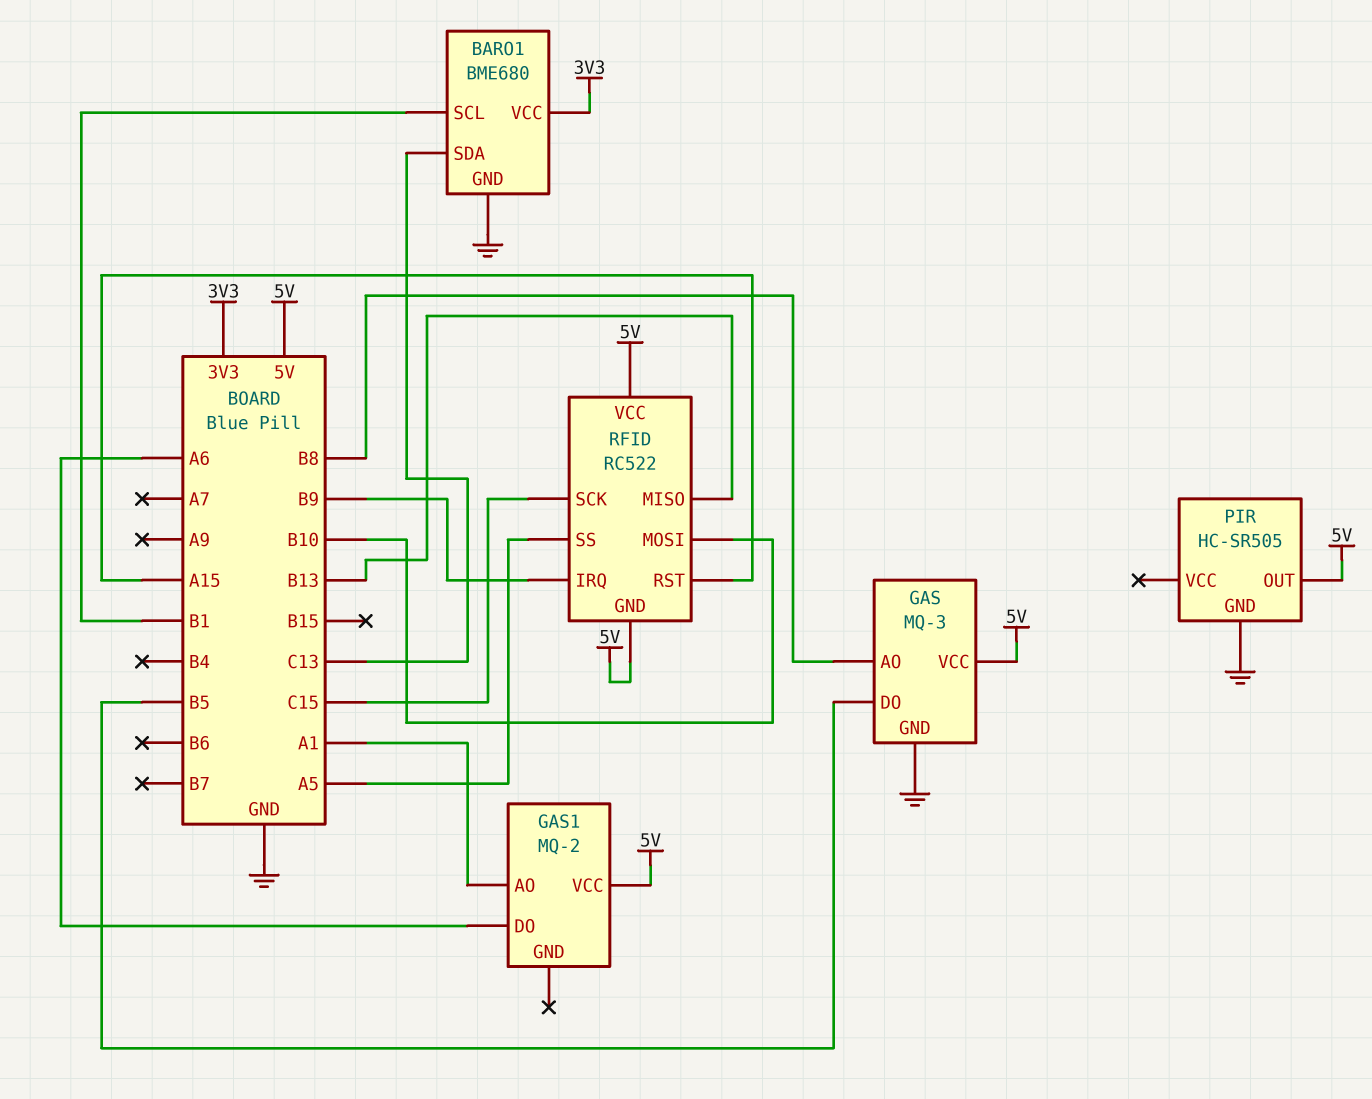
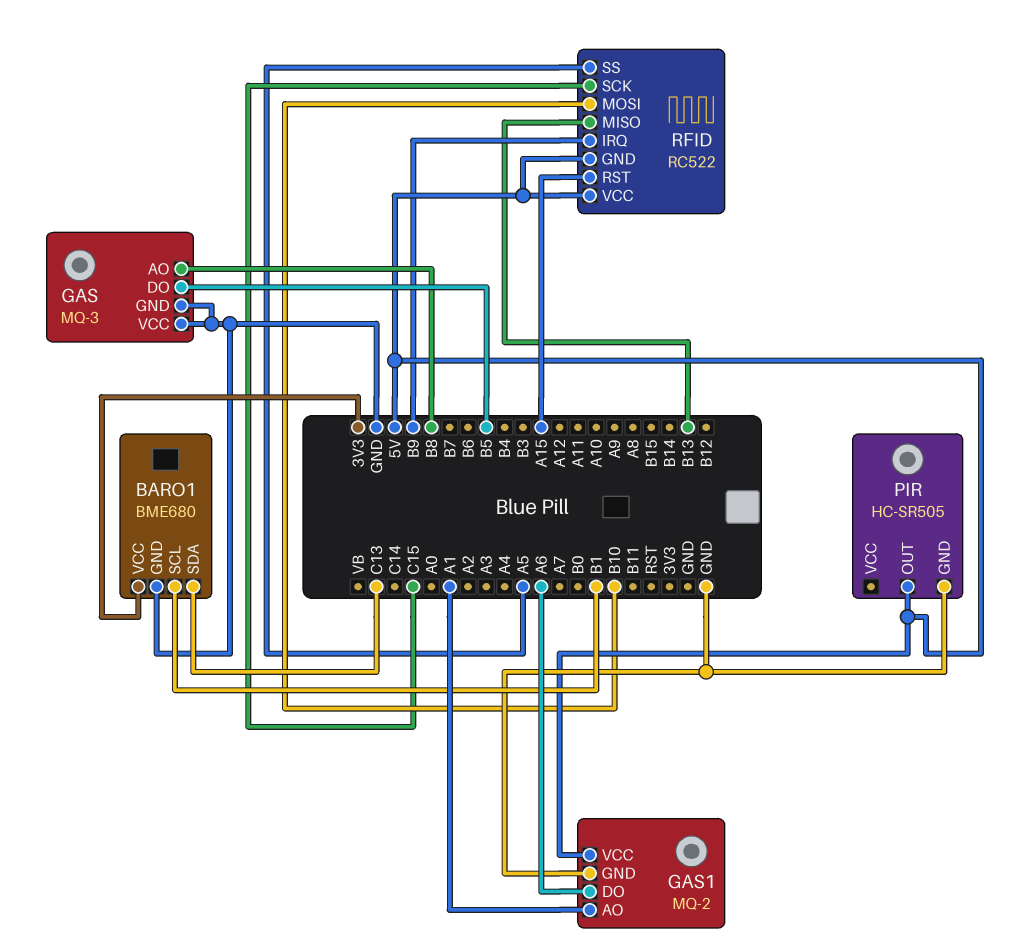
GAS pin VCC: 5V -> GND
GAS1 pin GND: none -> GND

